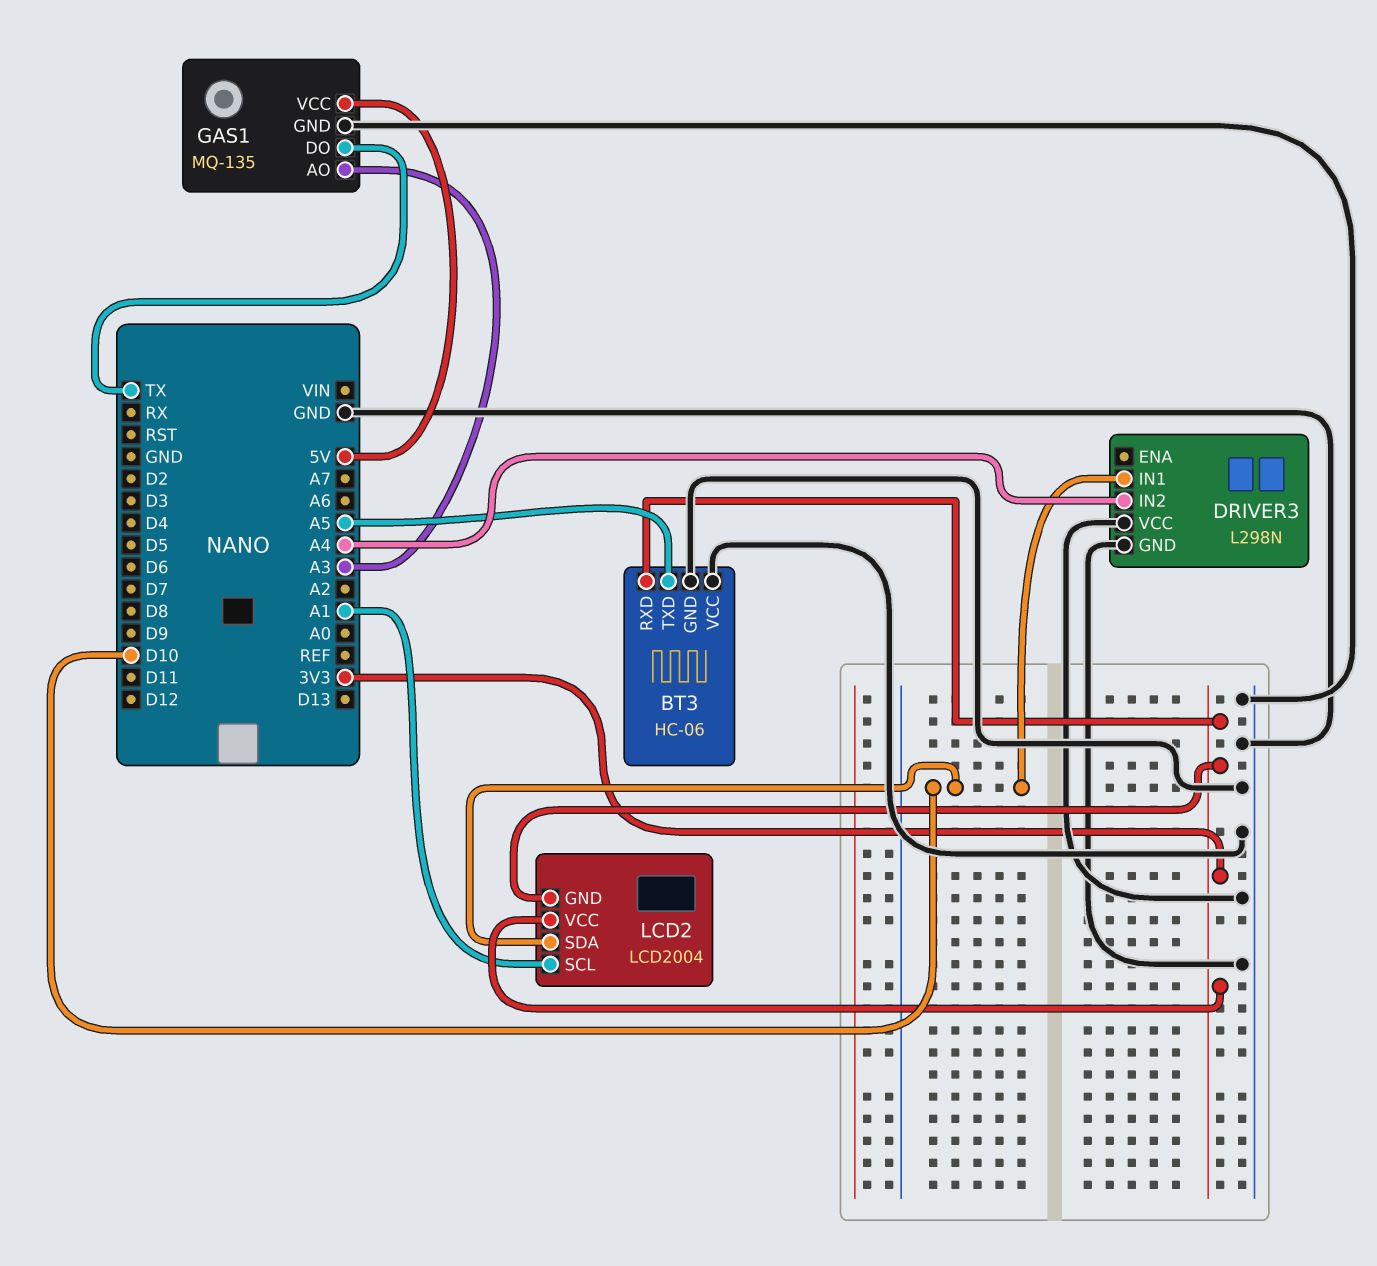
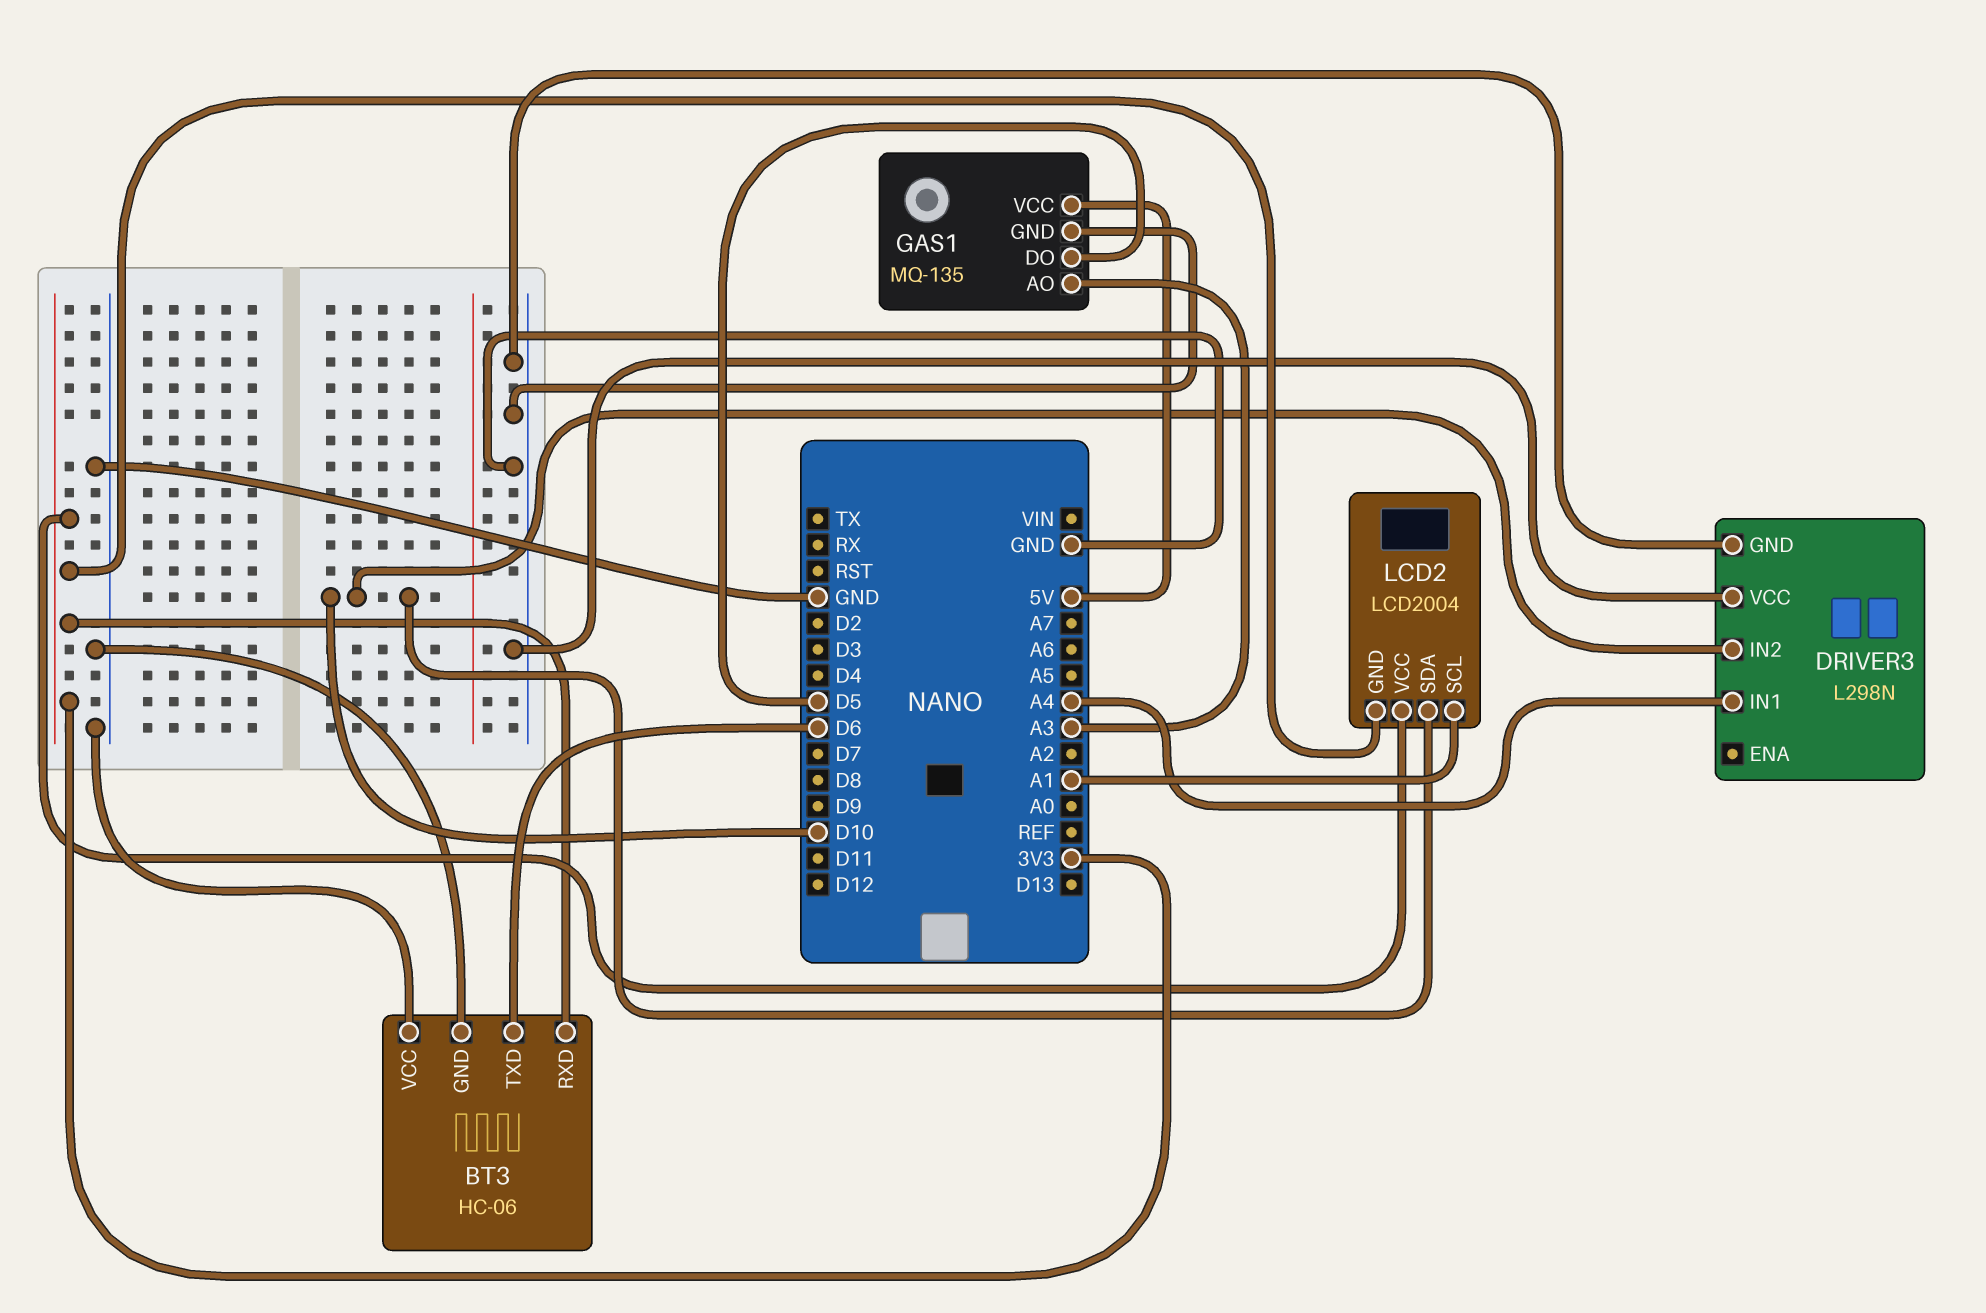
BT3 pin TXD: A5 -> D6
DRIVER3 pin IN1: D10 -> A4
DRIVER3 pin IN2: A4 -> D10
GAS1 pin DO: TX -> D5

